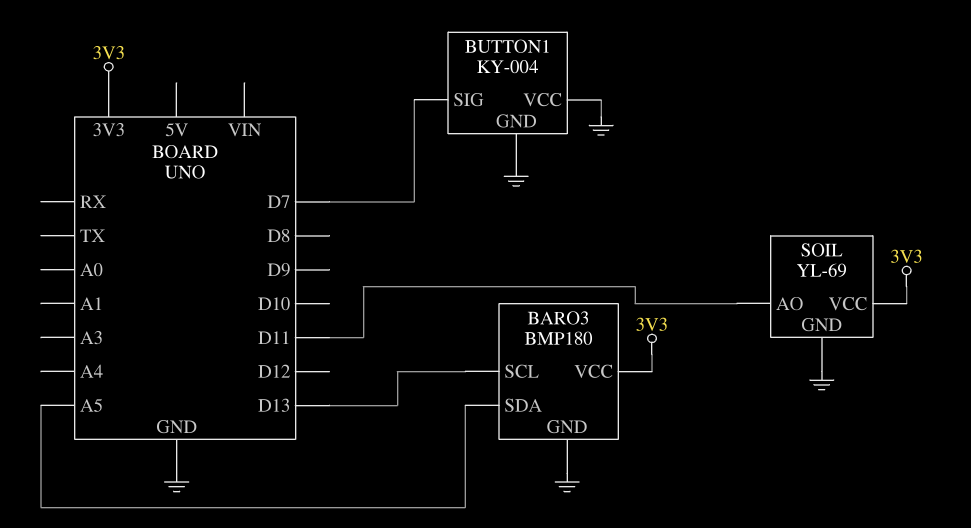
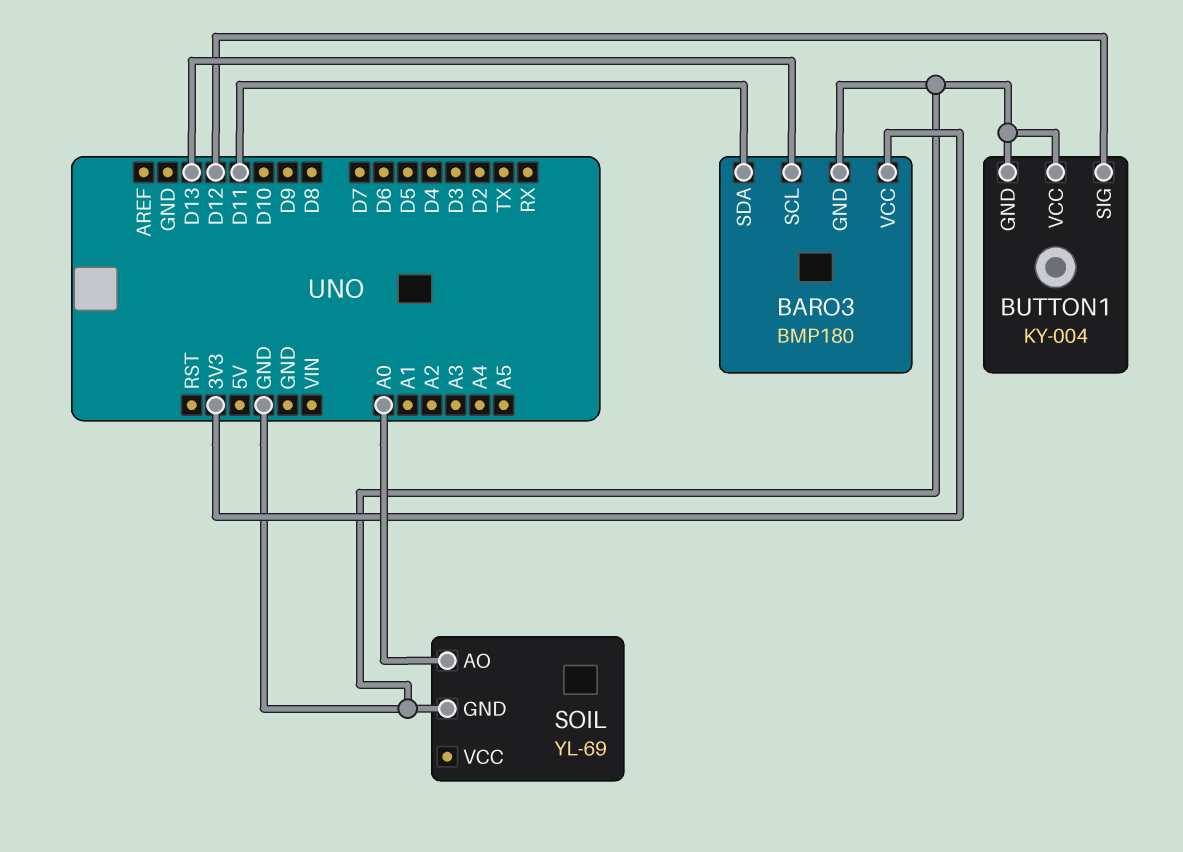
BARO3 pin SDA: A5 -> D11
BUTTON1 pin SIG: D7 -> D12
SOIL pin AO: D11 -> A0
SOIL pin VCC: 3V3 -> none

